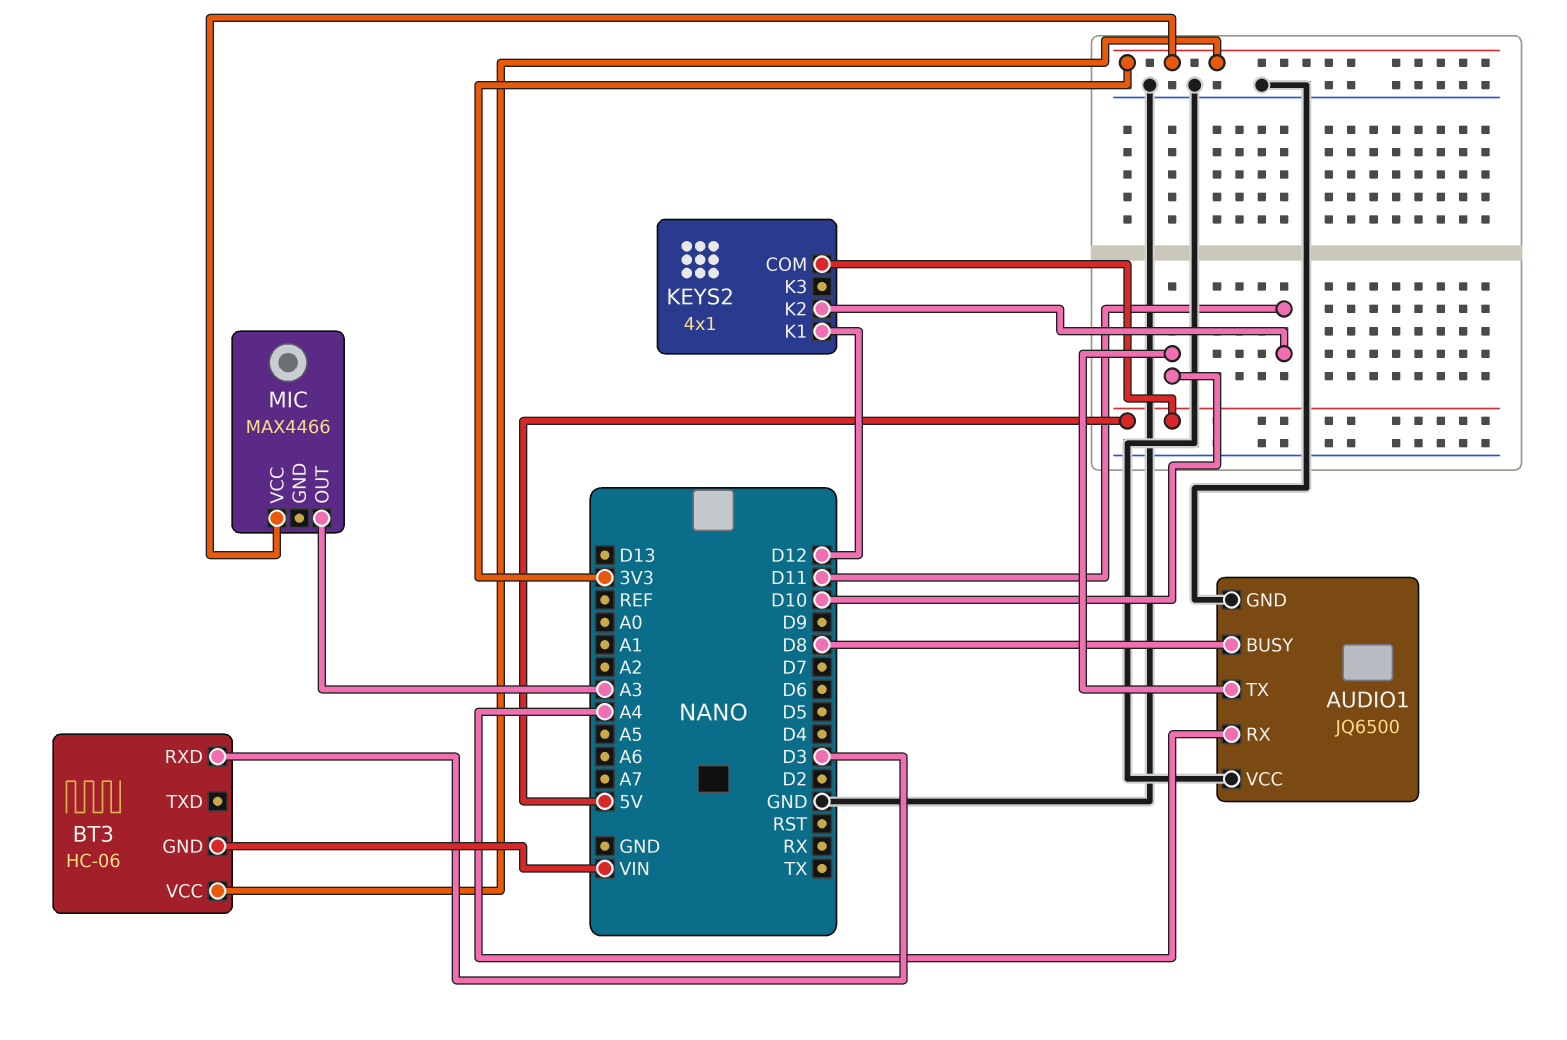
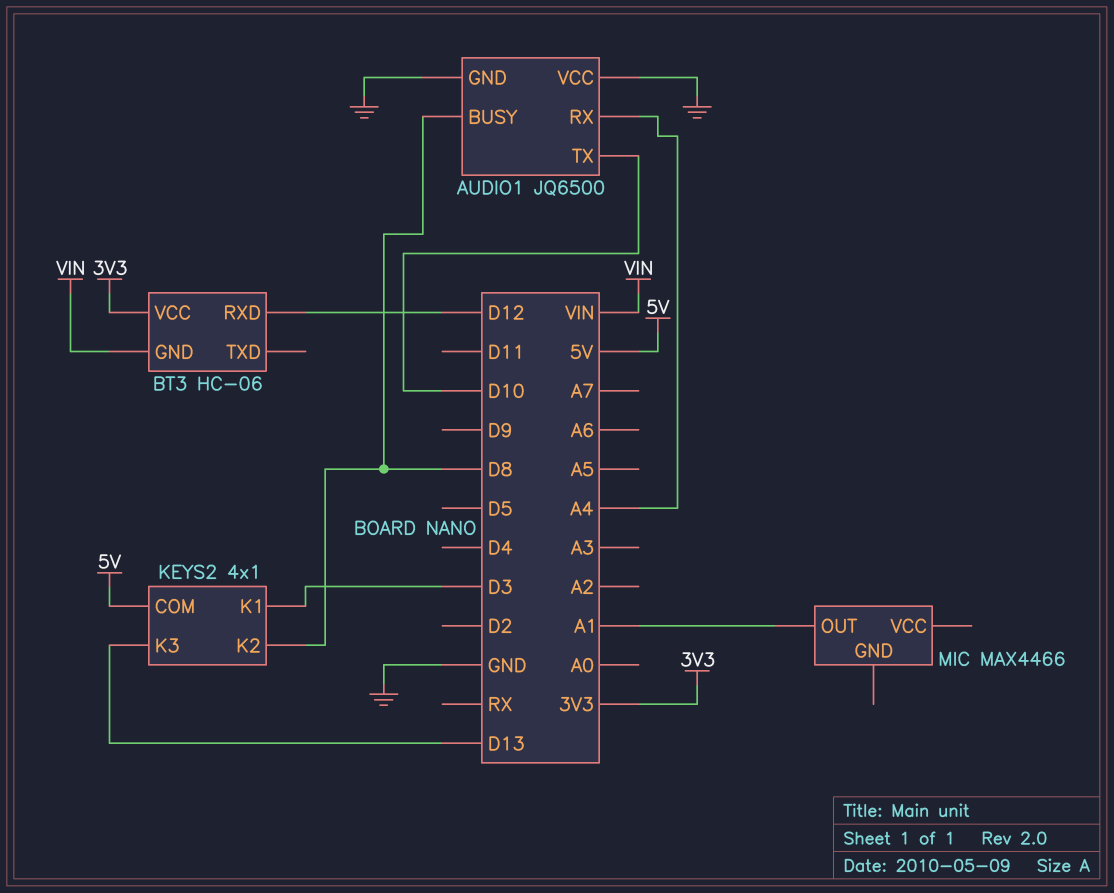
BT3 pin RXD: D3 -> D12
KEYS2 pin K1: D12 -> D3
KEYS2 pin K2: D11 -> D8
KEYS2 pin K3: none -> D13
MIC pin OUT: A3 -> A1
MIC pin VCC: 3V3 -> none

